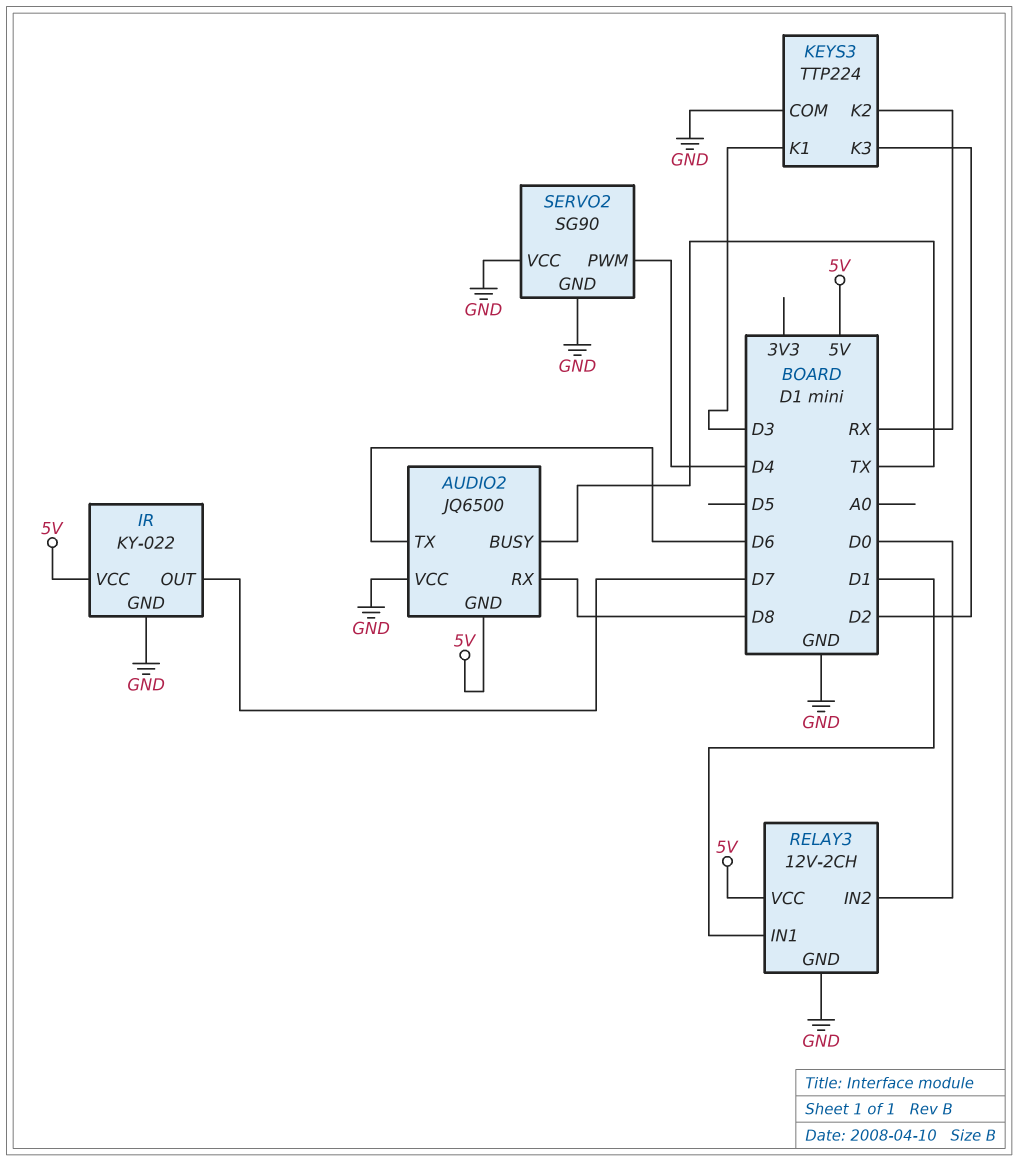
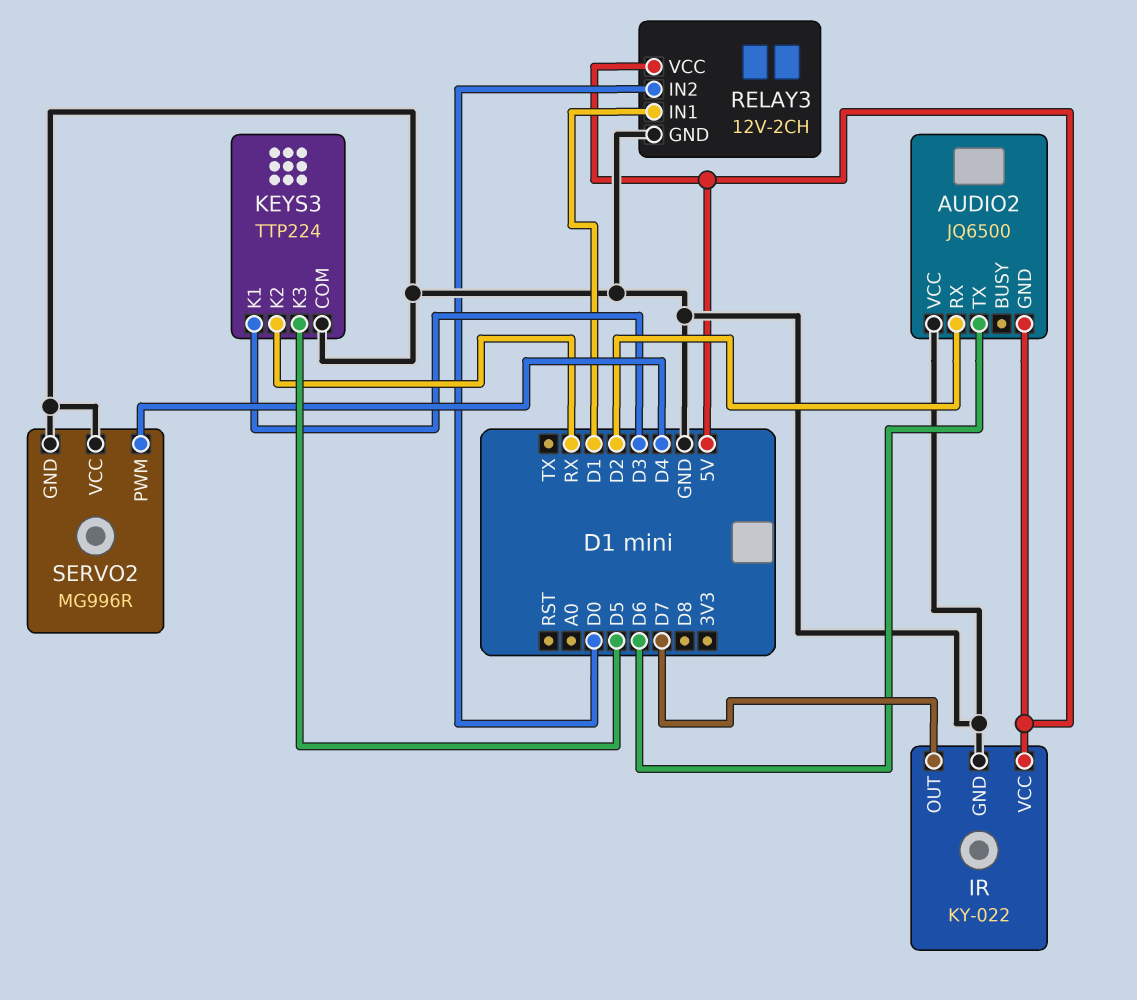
AUDIO2 pin BUSY: TX -> none
AUDIO2 pin RX: D8 -> D2
KEYS3 pin K3: D2 -> D5
SERVO2: SG90 -> MG996R

